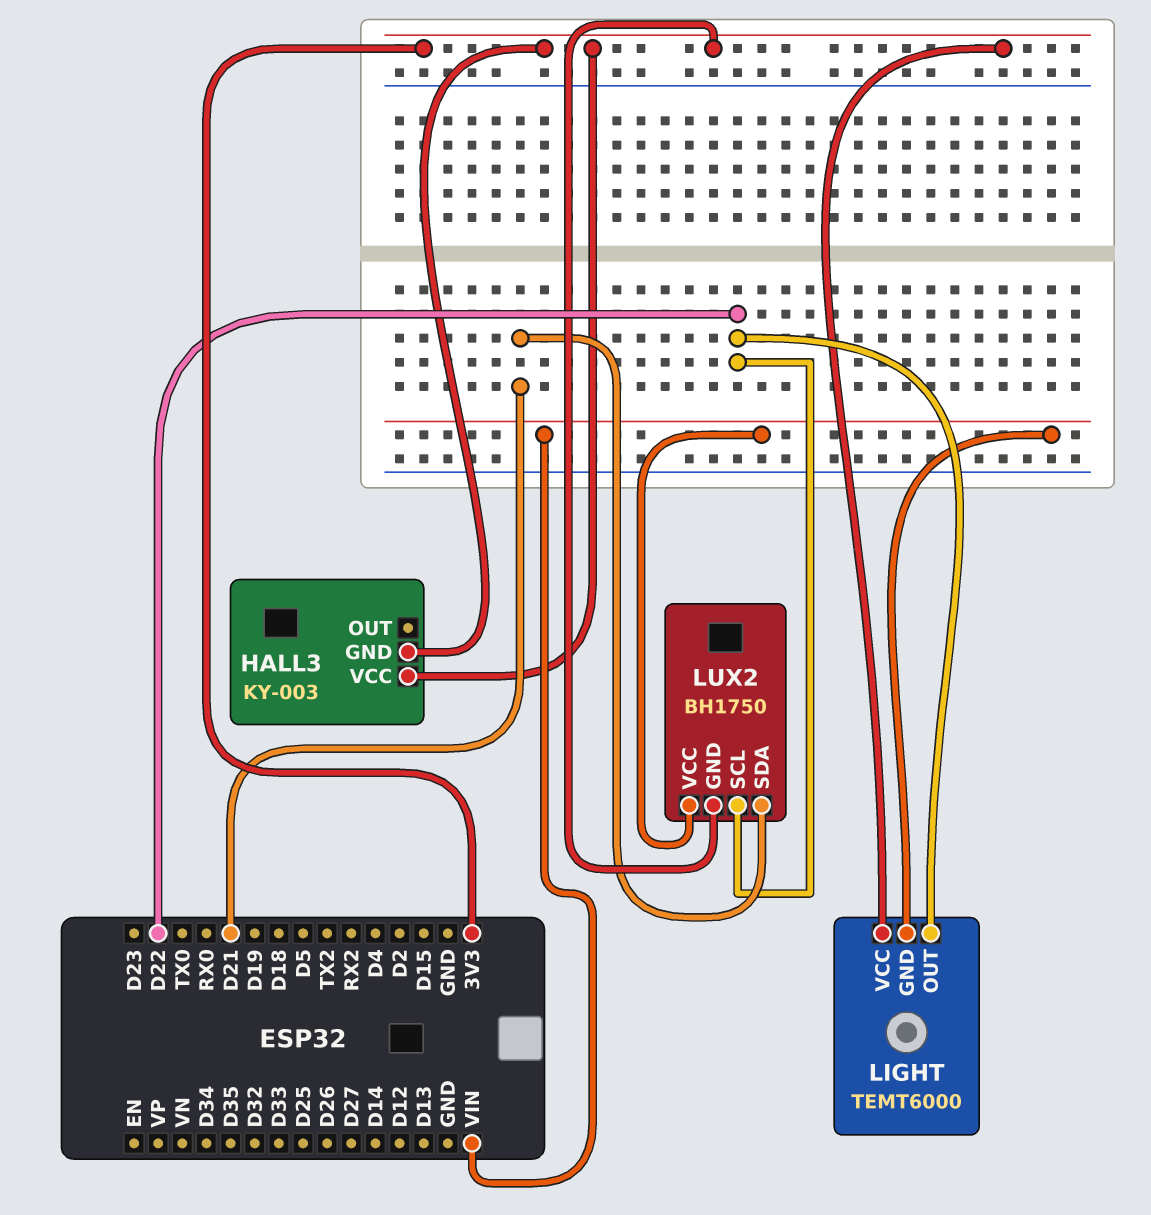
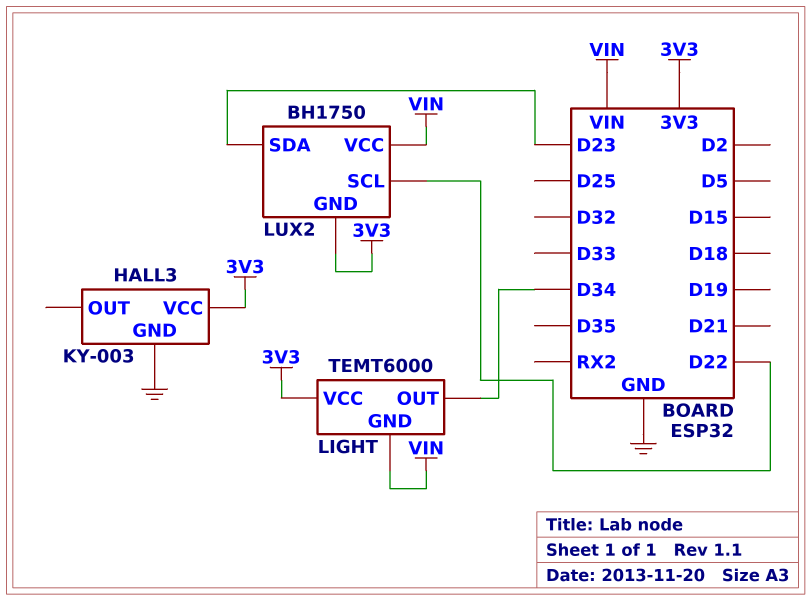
HALL3 pin GND: 3V3 -> GND
LIGHT pin OUT: D22 -> D34
LUX2 pin SDA: D21 -> D23

